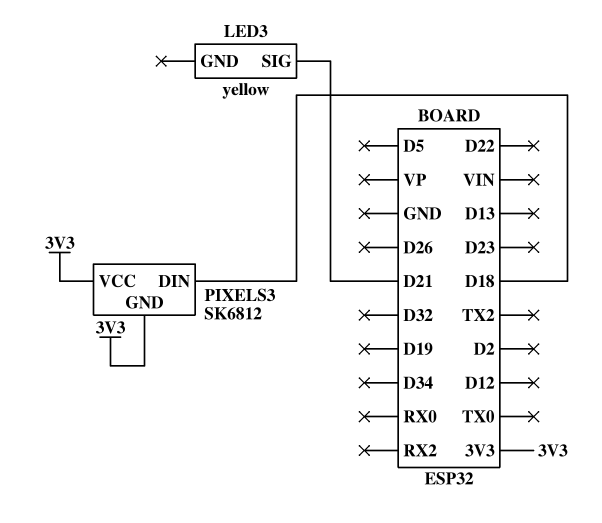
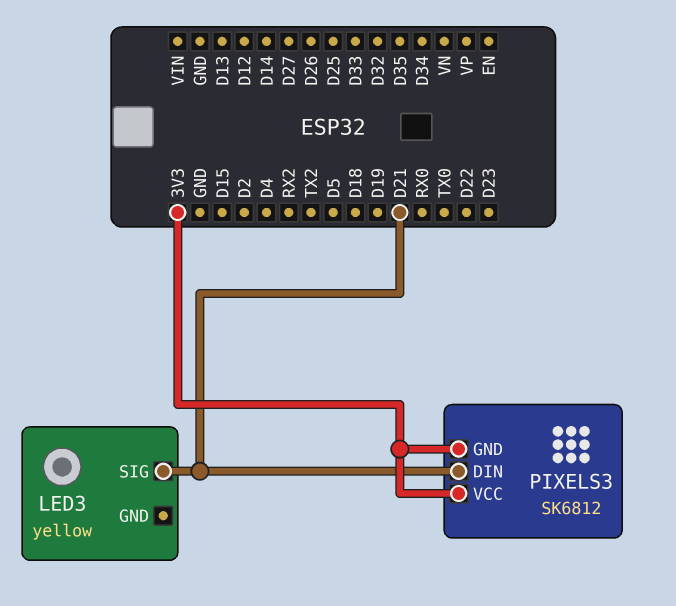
PIXELS3 pin DIN: D18 -> D21

